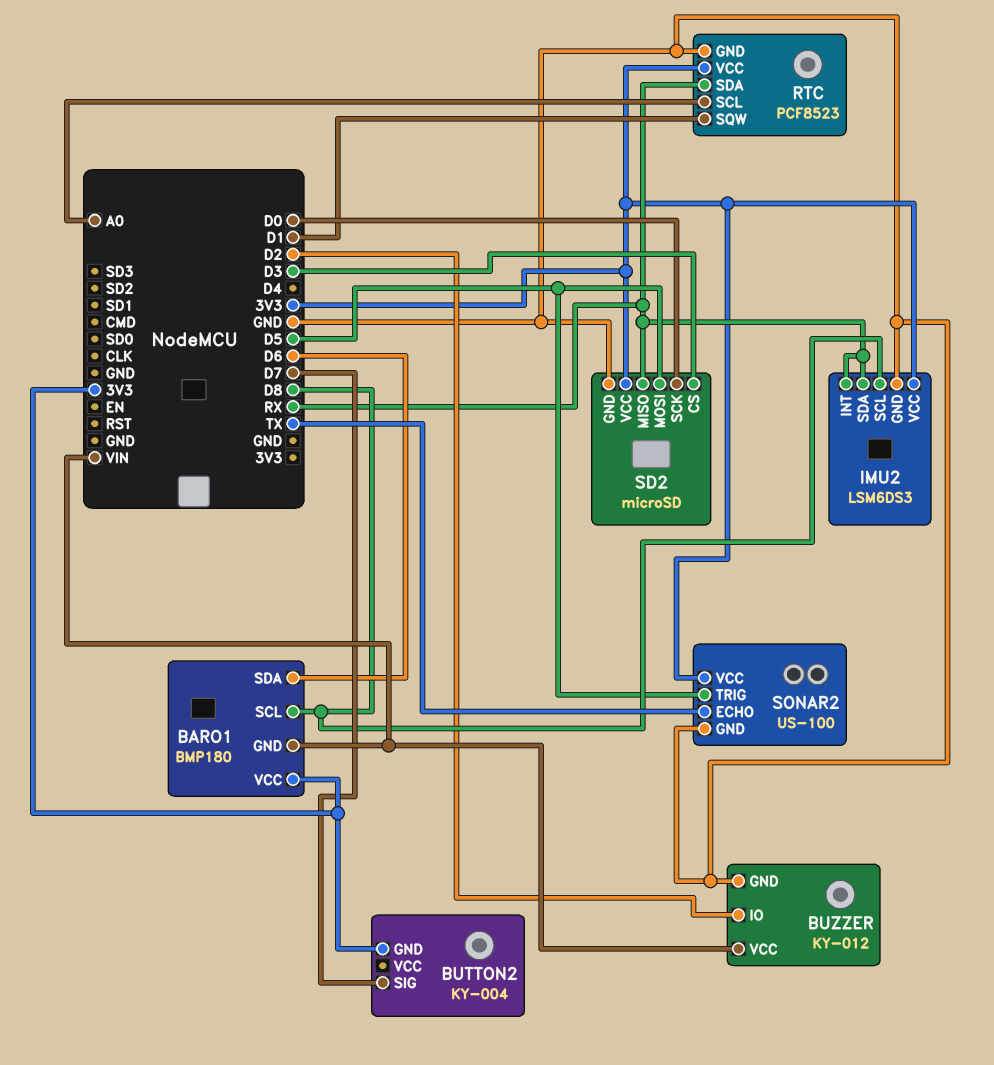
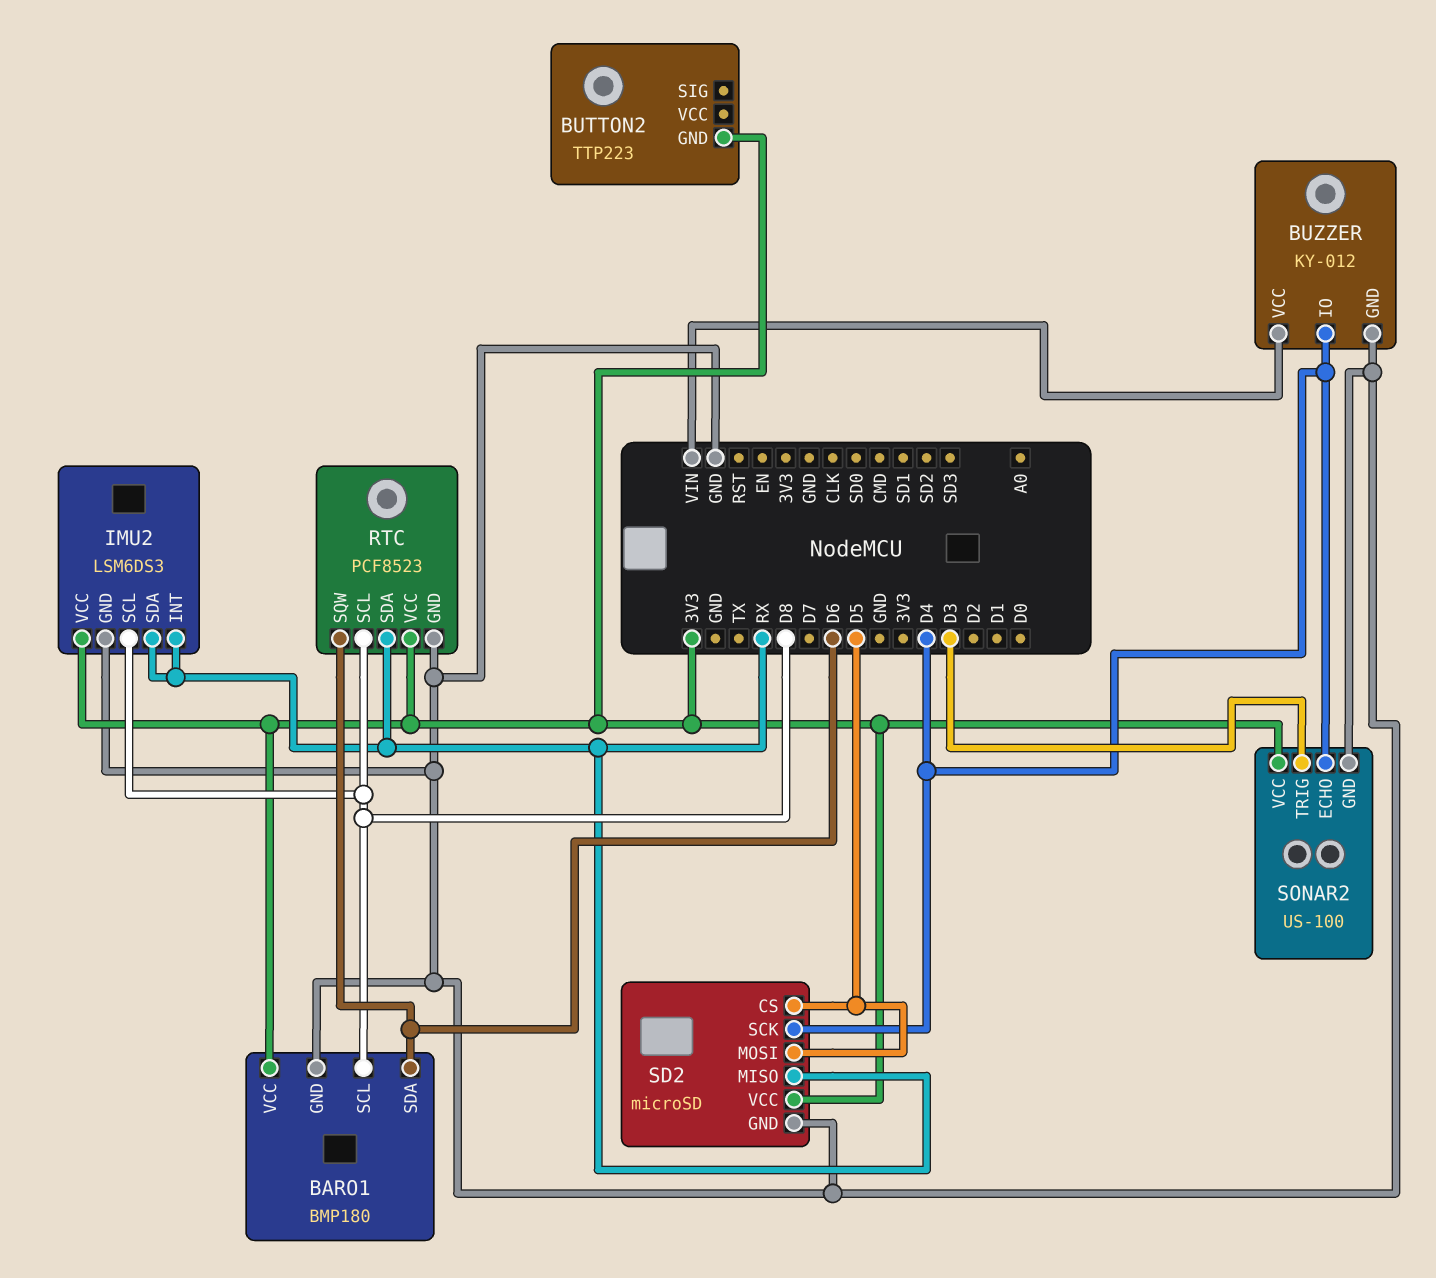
BARO1 pin GND: VIN -> GND
BUTTON2: KY-004 -> TTP223
BUTTON2 pin SIG: D7 -> none
BUZZER pin IO: D2 -> D4
RTC pin SCL: A0 -> D8
RTC pin SQW: D1 -> D6
SD2 pin CS: D3 -> D5
SD2 pin SCK: D0 -> D4
SONAR2 pin ECHO: TX -> D4
SONAR2 pin TRIG: D5 -> D3

